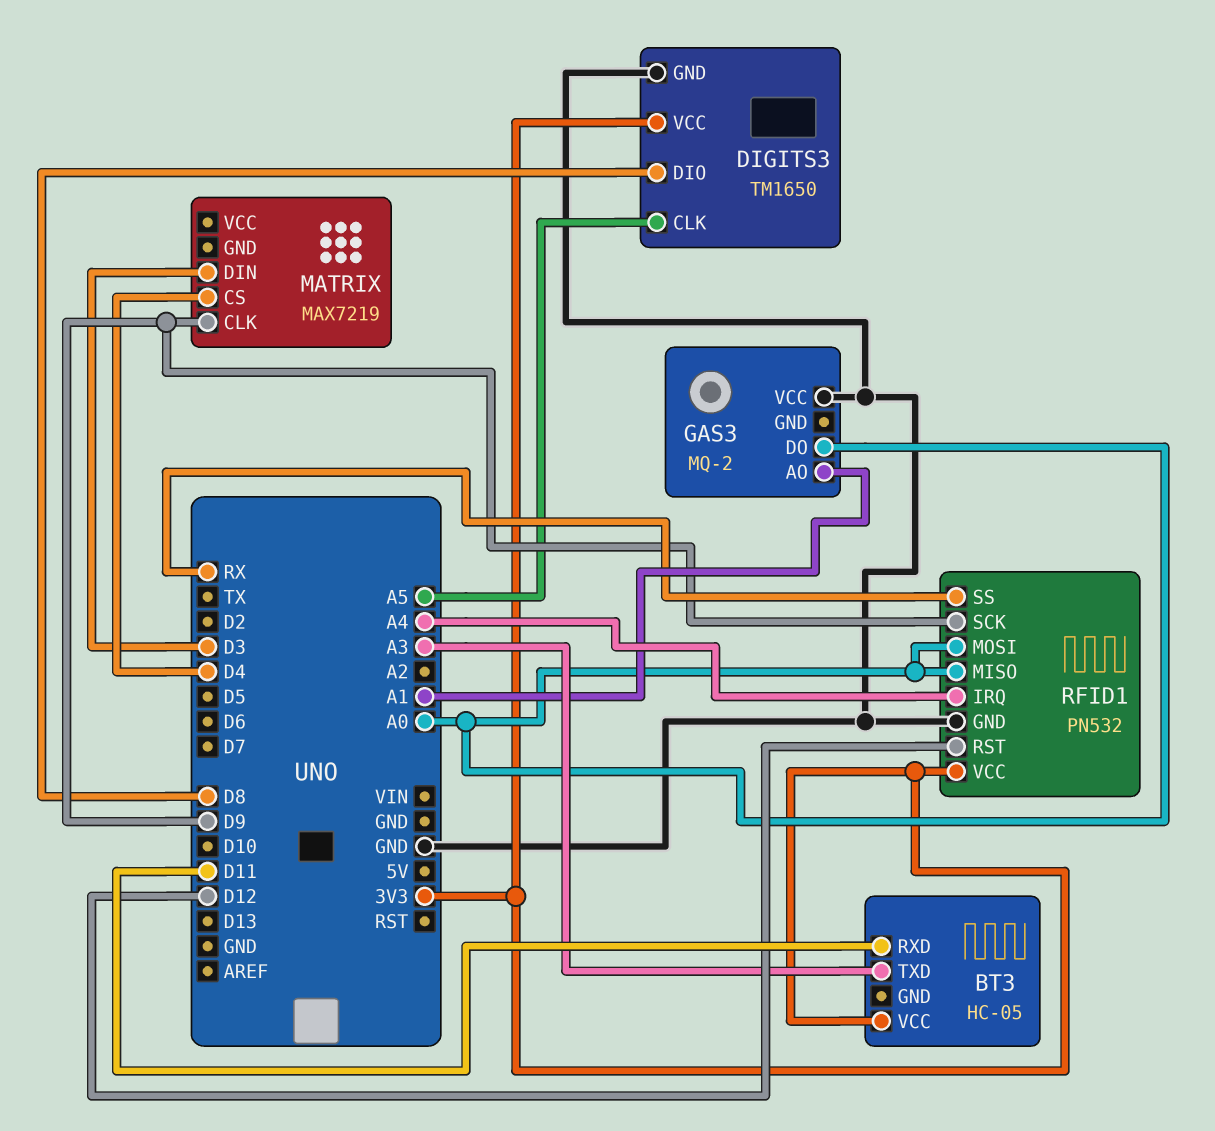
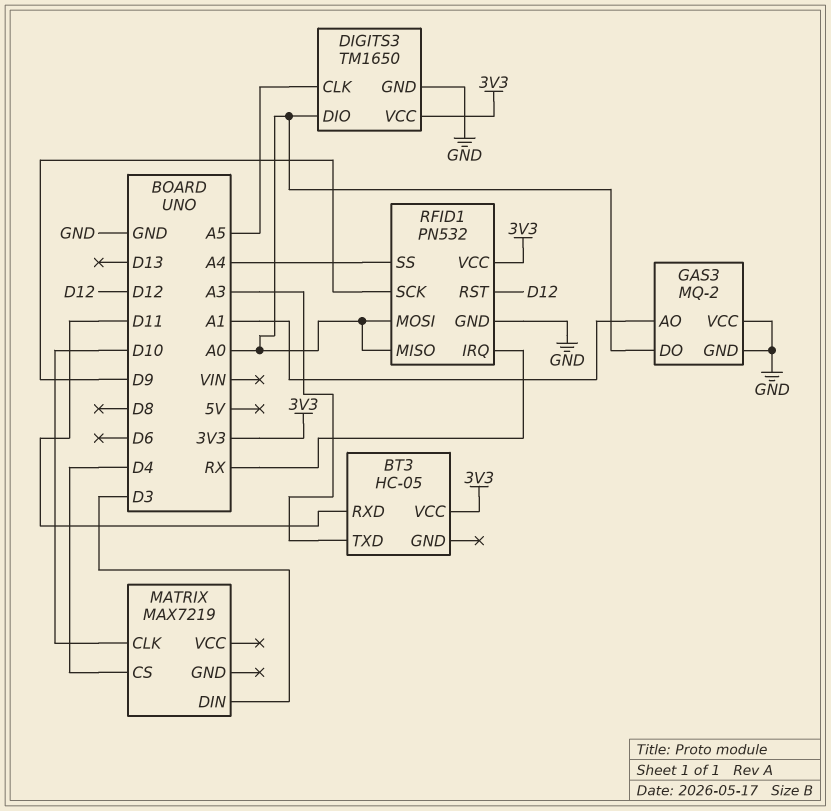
DIGITS3 pin DIO: D8 -> A0
GAS3 pin GND: none -> GND
MATRIX pin CLK: D9 -> D10
RFID1 pin IRQ: A4 -> RX
RFID1 pin SS: RX -> A4

